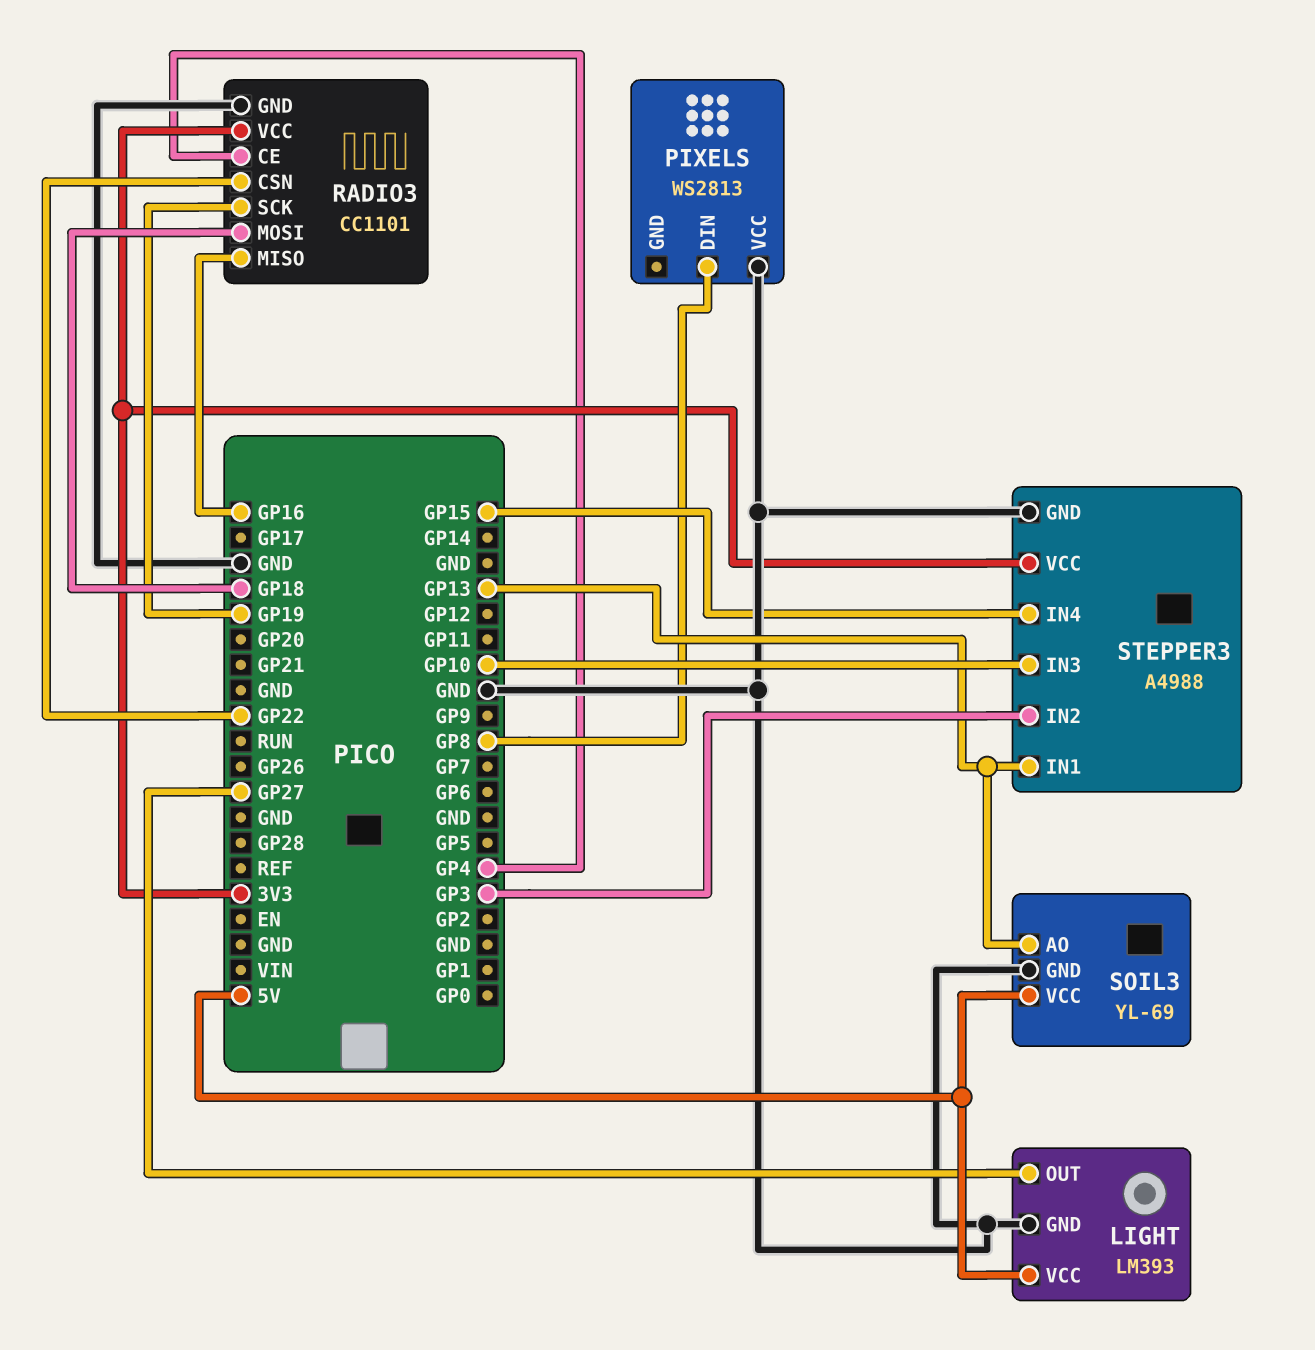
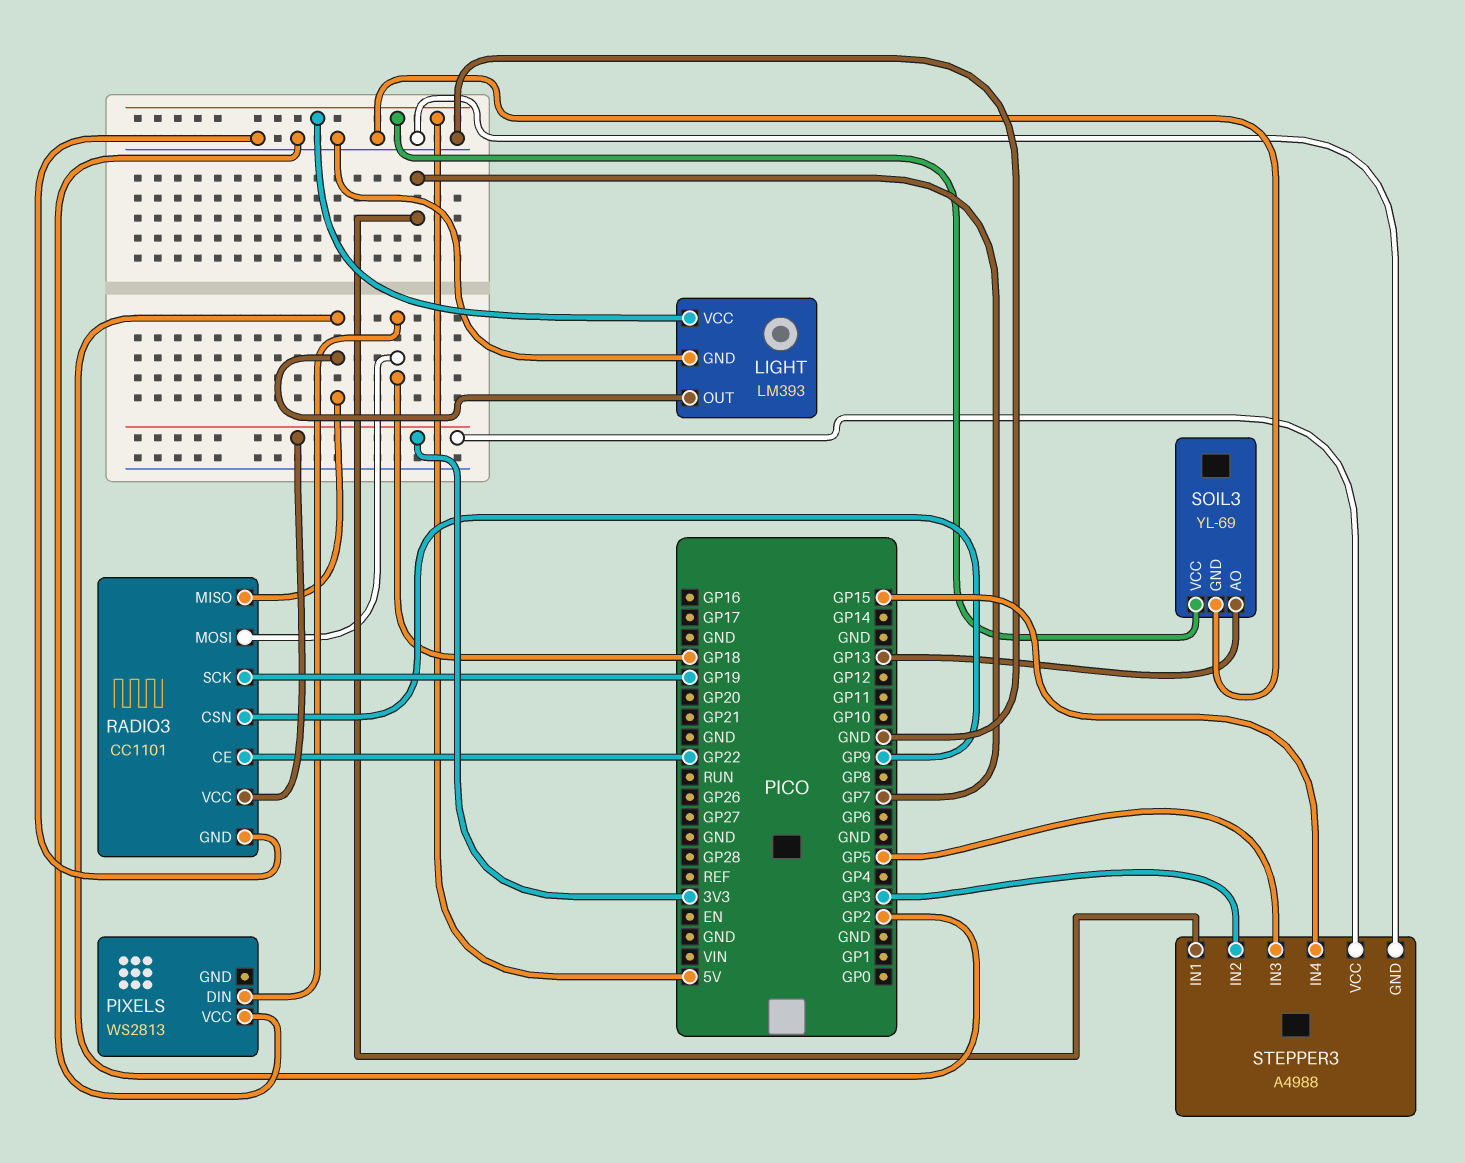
LIGHT pin OUT: GP27 -> GP2
PIXELS pin DIN: GP8 -> GP18
RADIO3 pin CE: GP4 -> GP22
RADIO3 pin CSN: GP22 -> GP9
RADIO3 pin MISO: GP16 -> GP2
STEPPER3 pin IN1: GP13 -> GP7
STEPPER3 pin IN3: GP10 -> GP5

